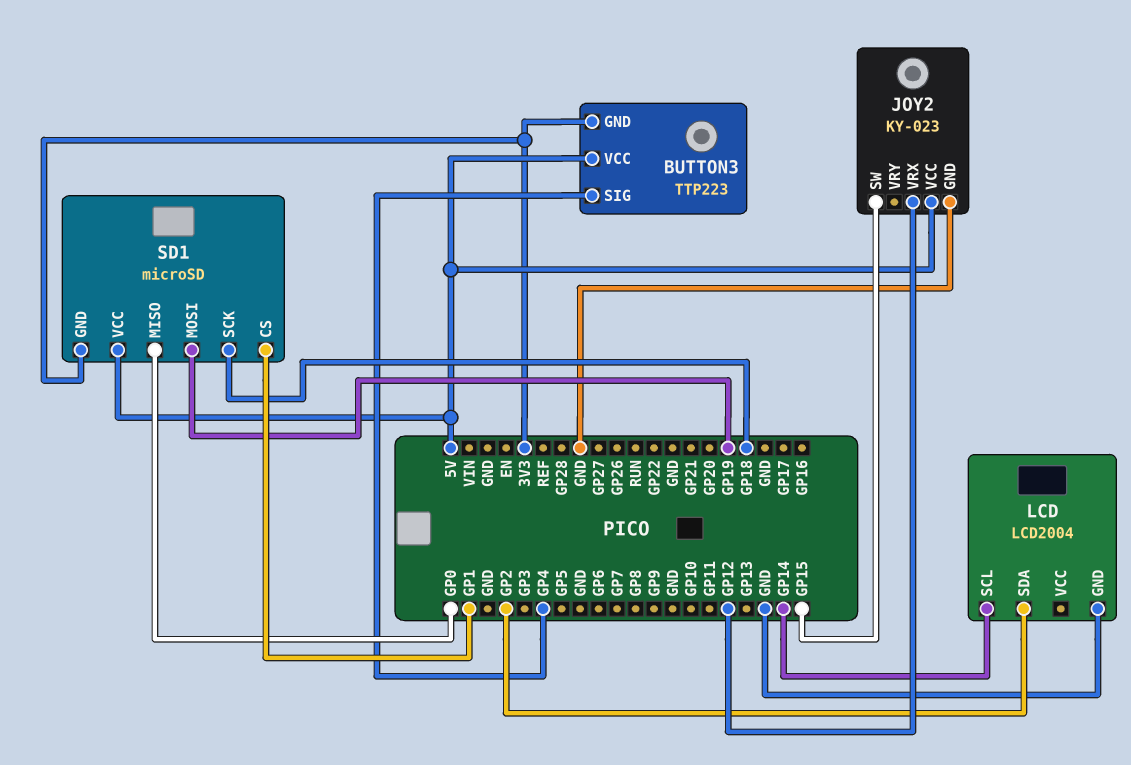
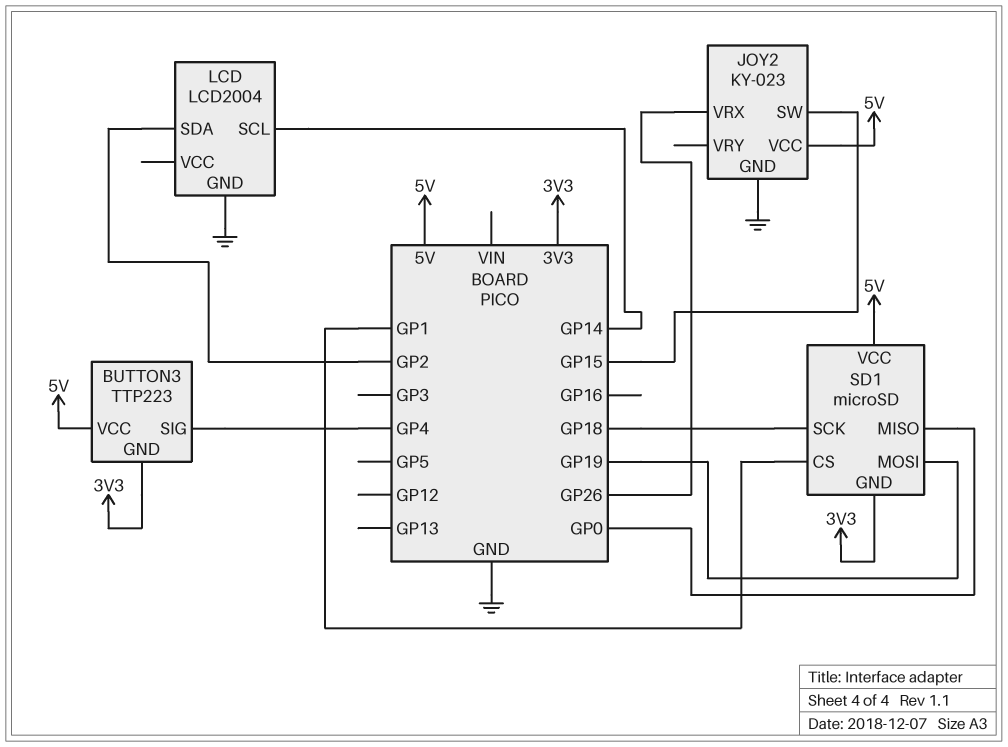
JOY2 pin VRX: GP12 -> GP26

